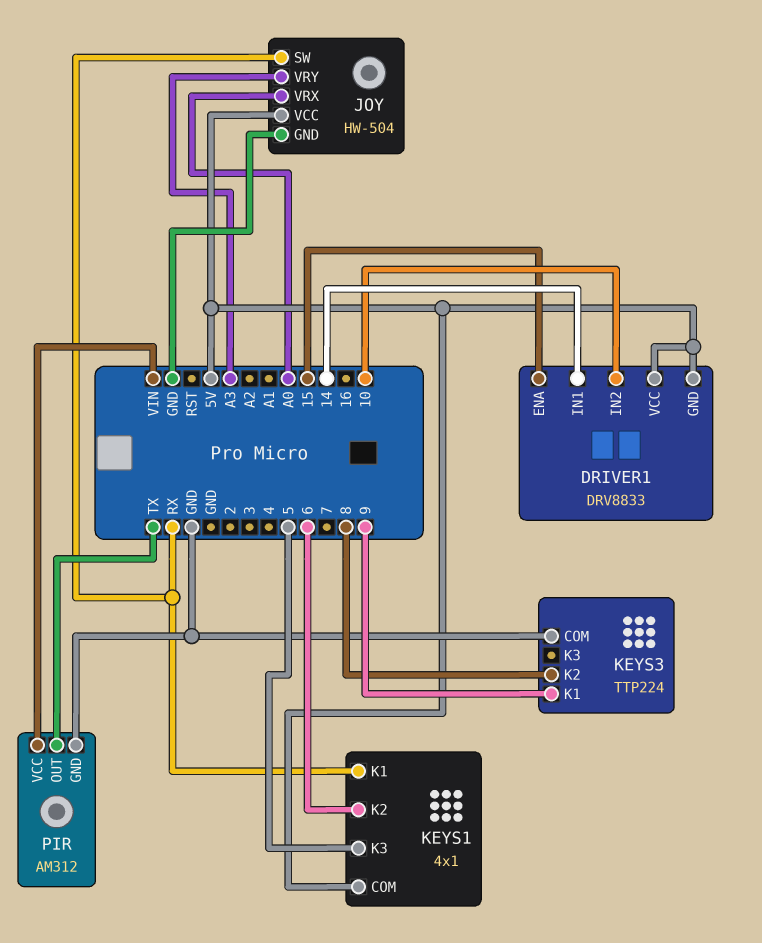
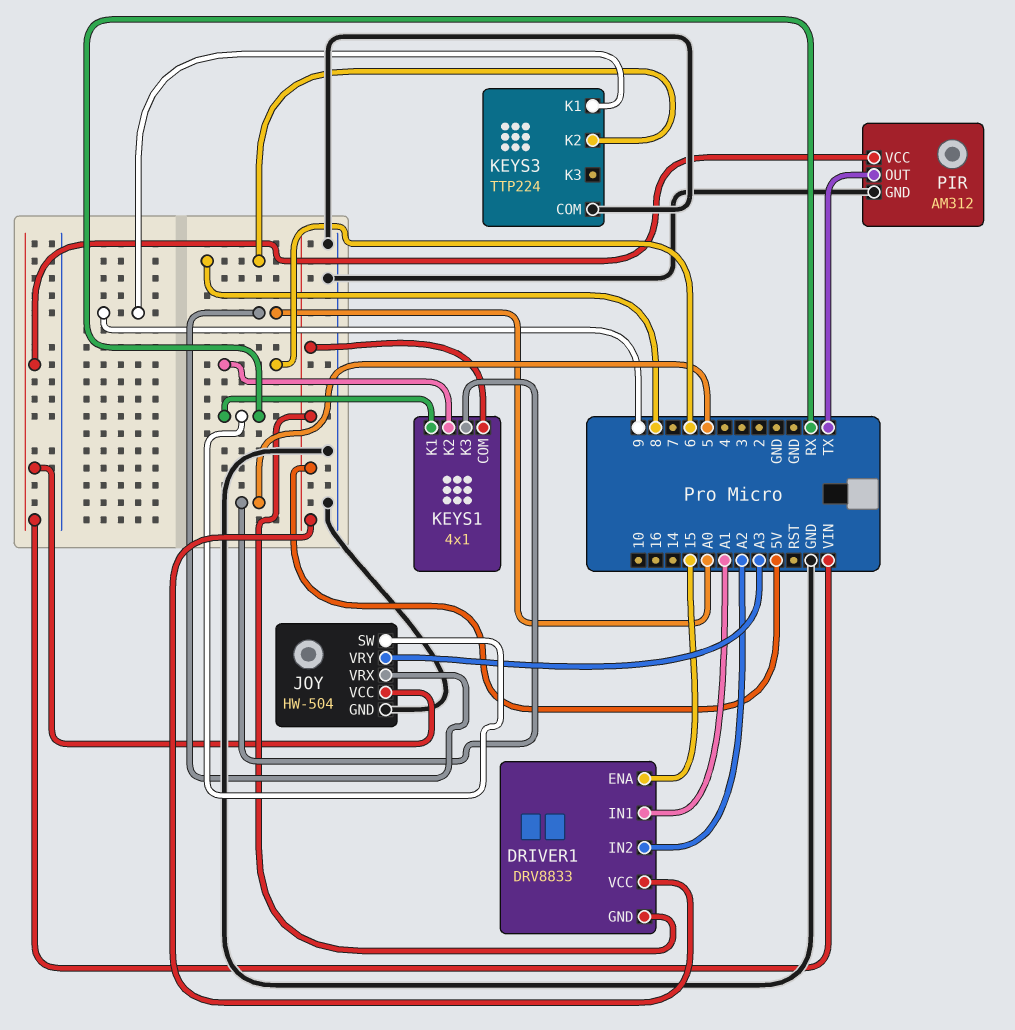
DRIVER1 pin IN1: 14 -> A1
DRIVER1 pin IN2: 10 -> A2
JOY pin VCC: 5V -> VIN

